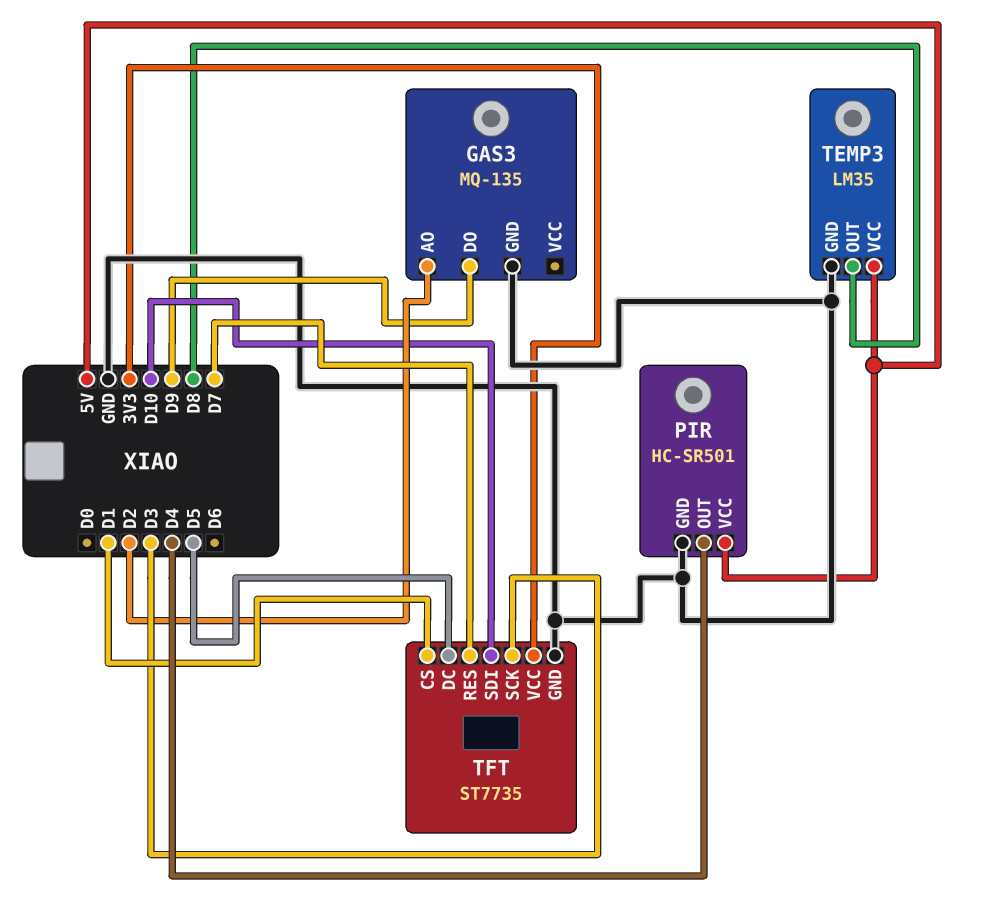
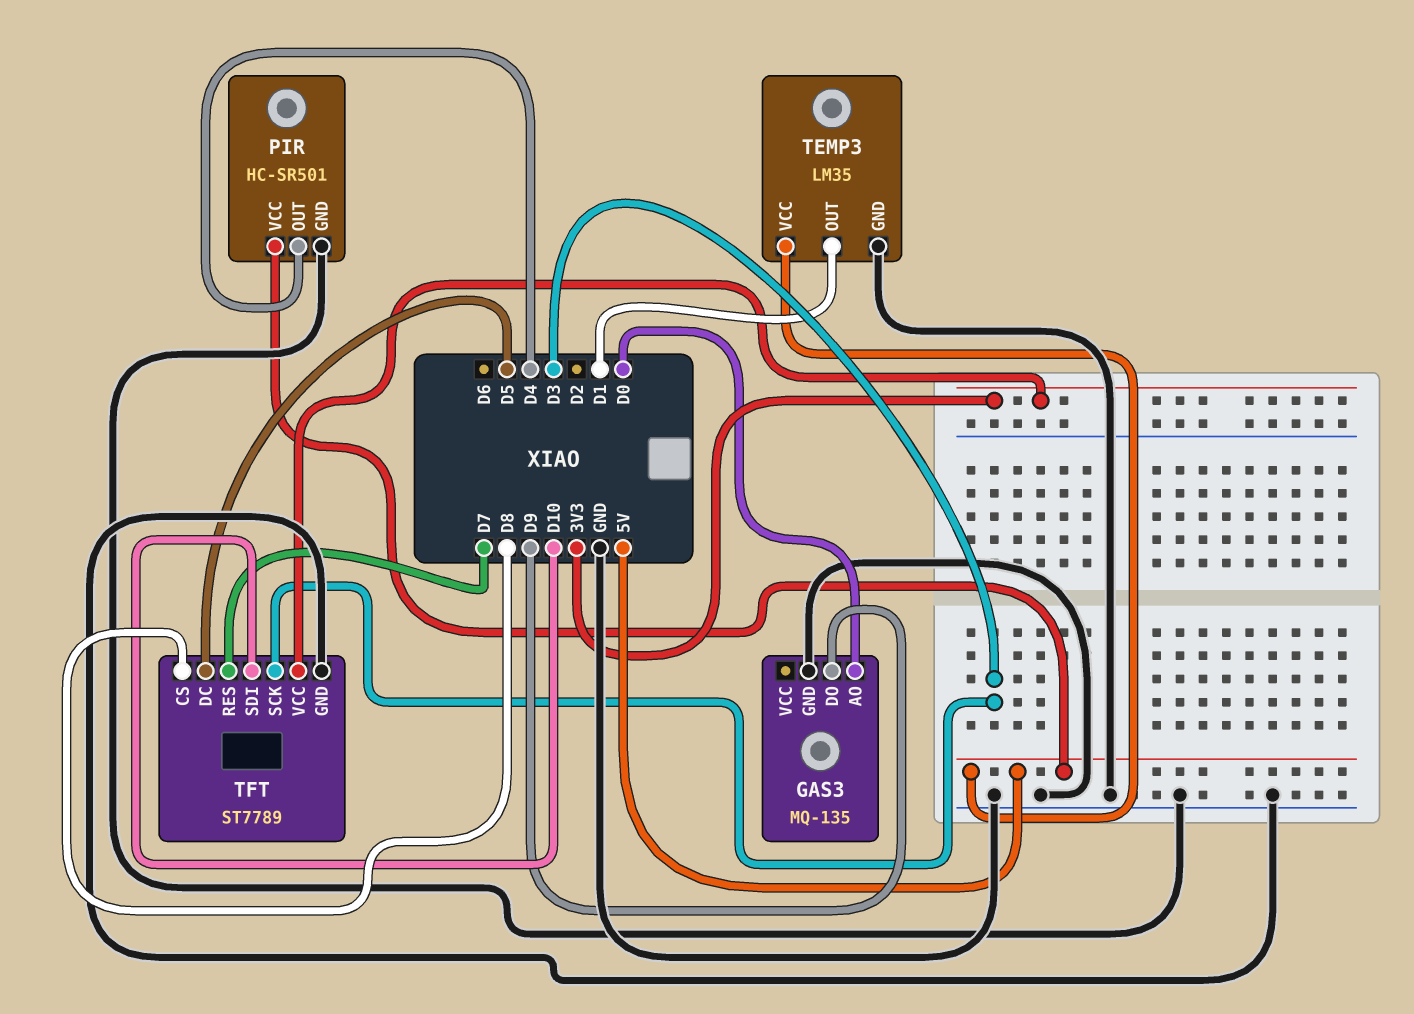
GAS3 pin AO: D2 -> D0
TEMP3 pin OUT: D8 -> D1
TFT: ST7735 -> ST7789
TFT pin CS: D1 -> D8

